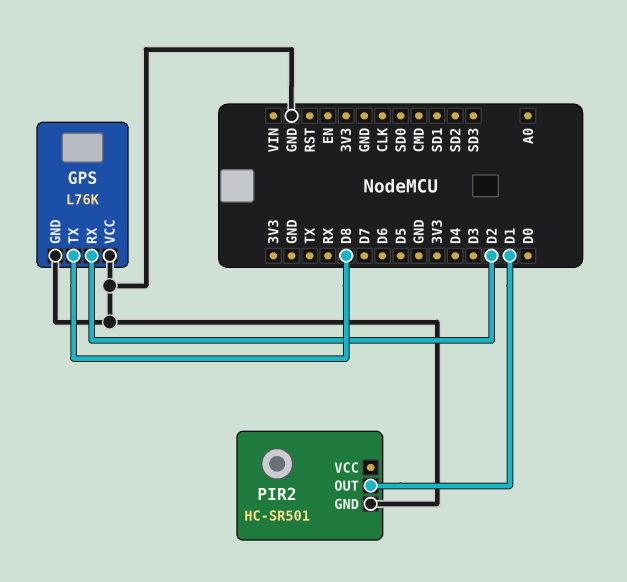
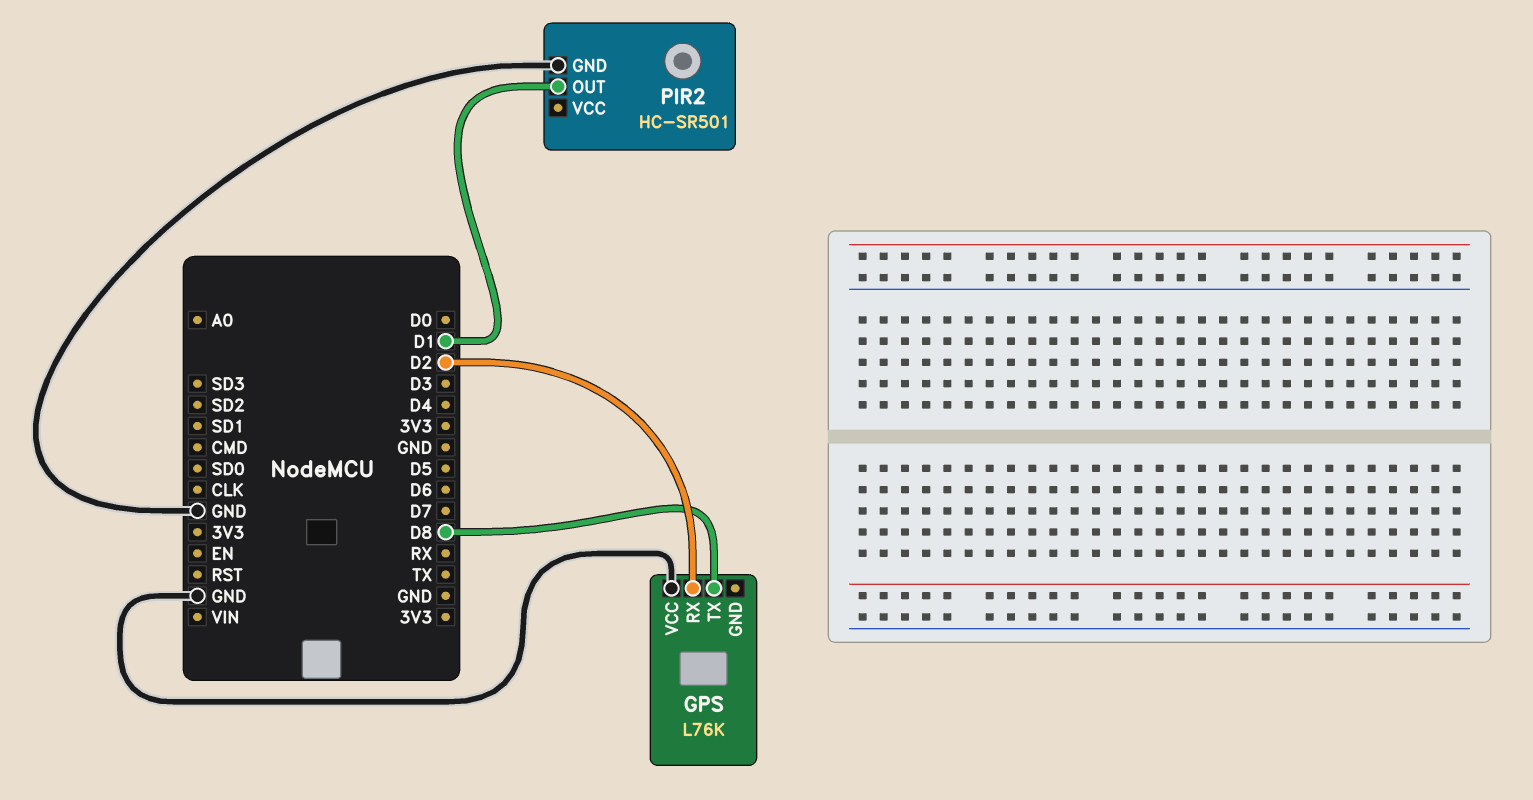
GPS pin GND: GND -> none

